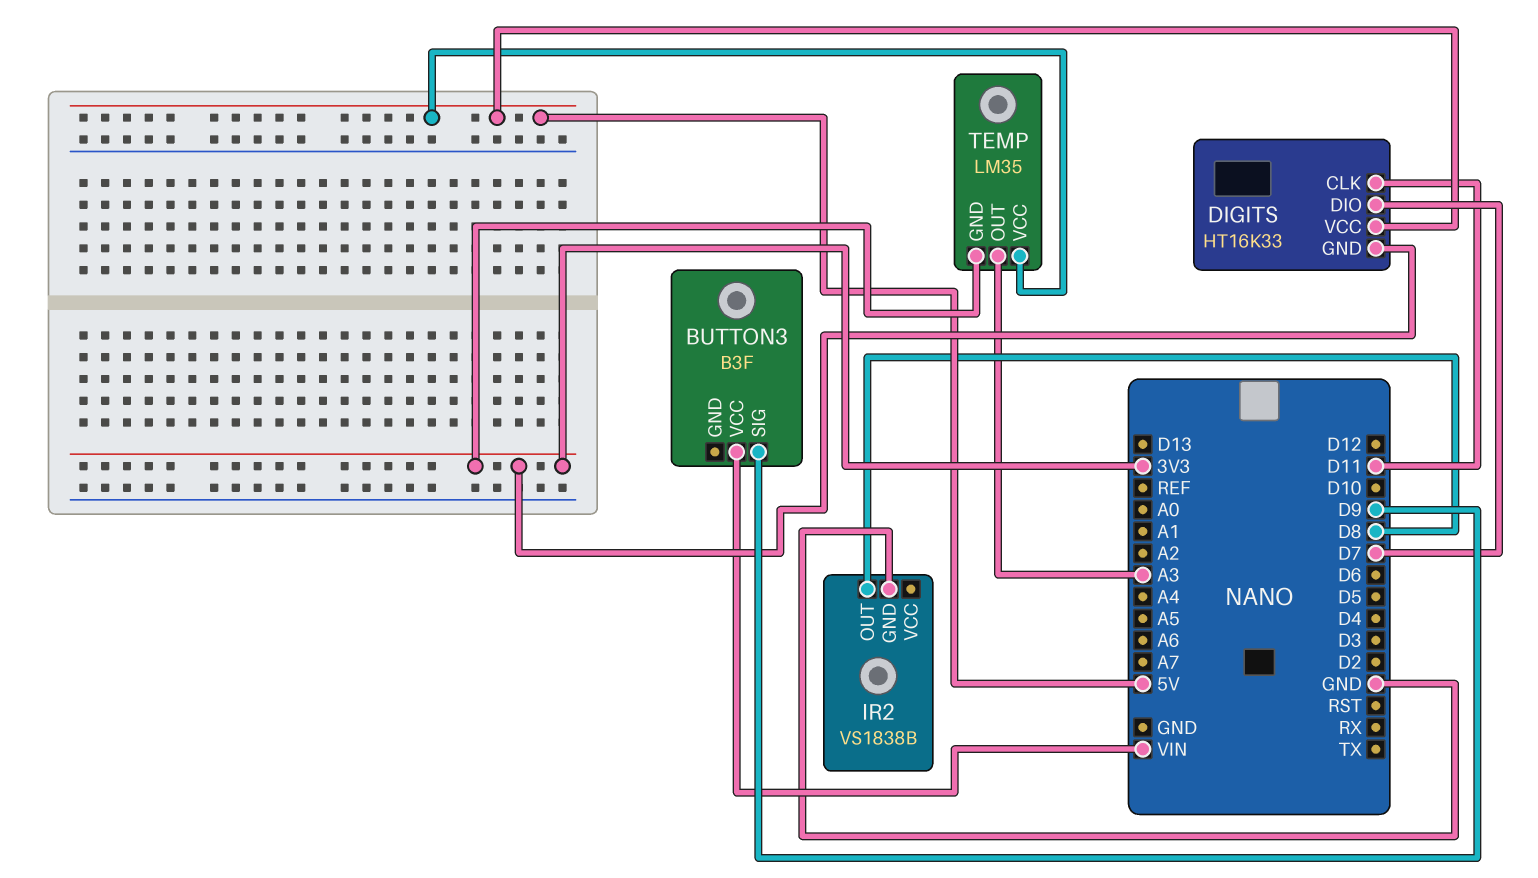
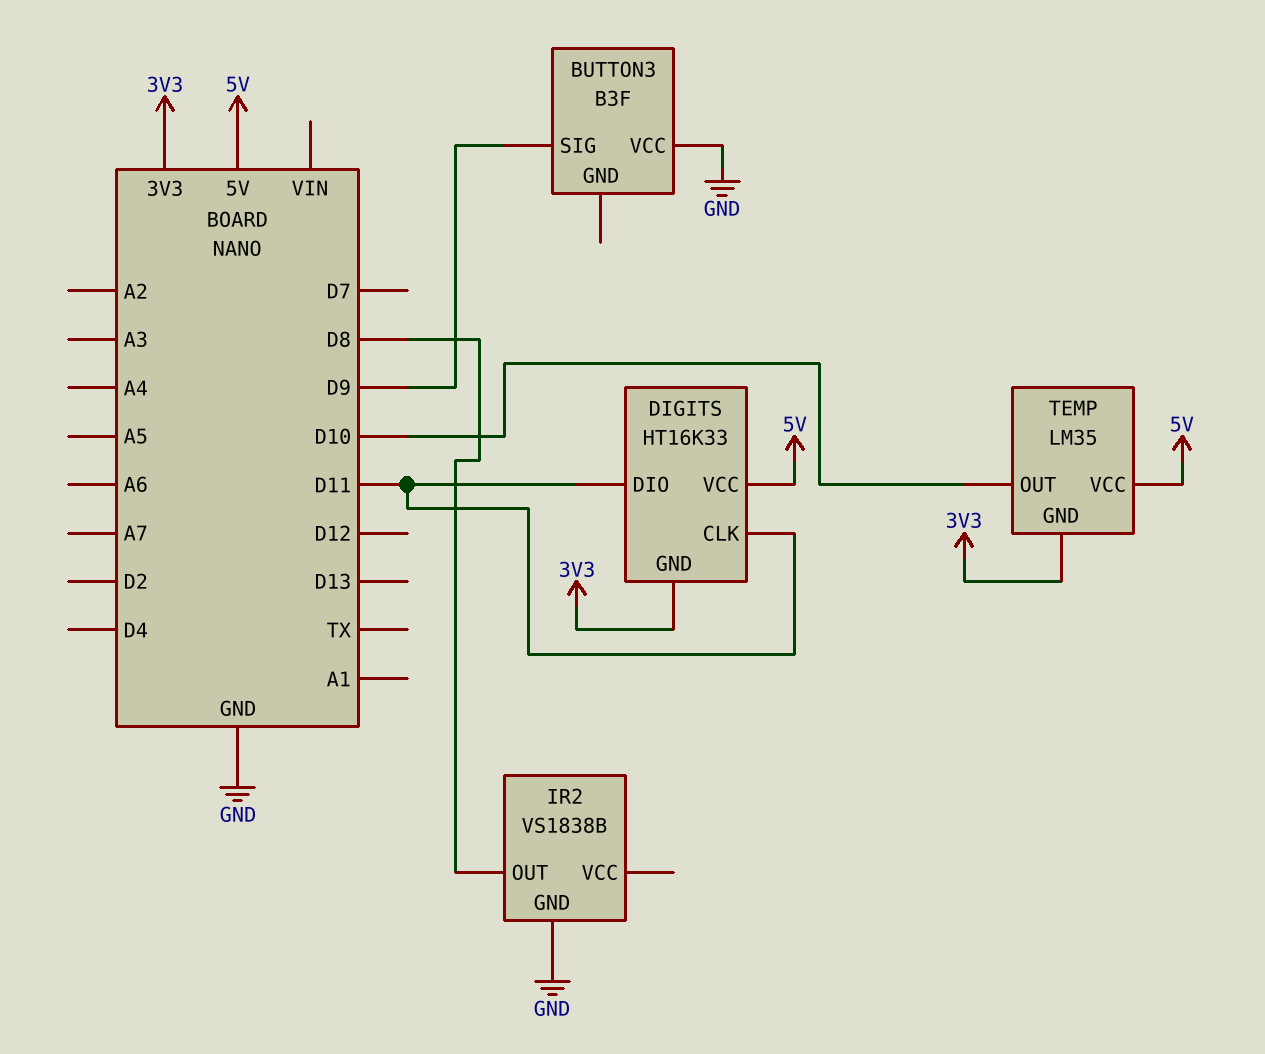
BUTTON3 pin VCC: VIN -> GND
DIGITS pin DIO: D7 -> D11
TEMP pin OUT: A3 -> D10

